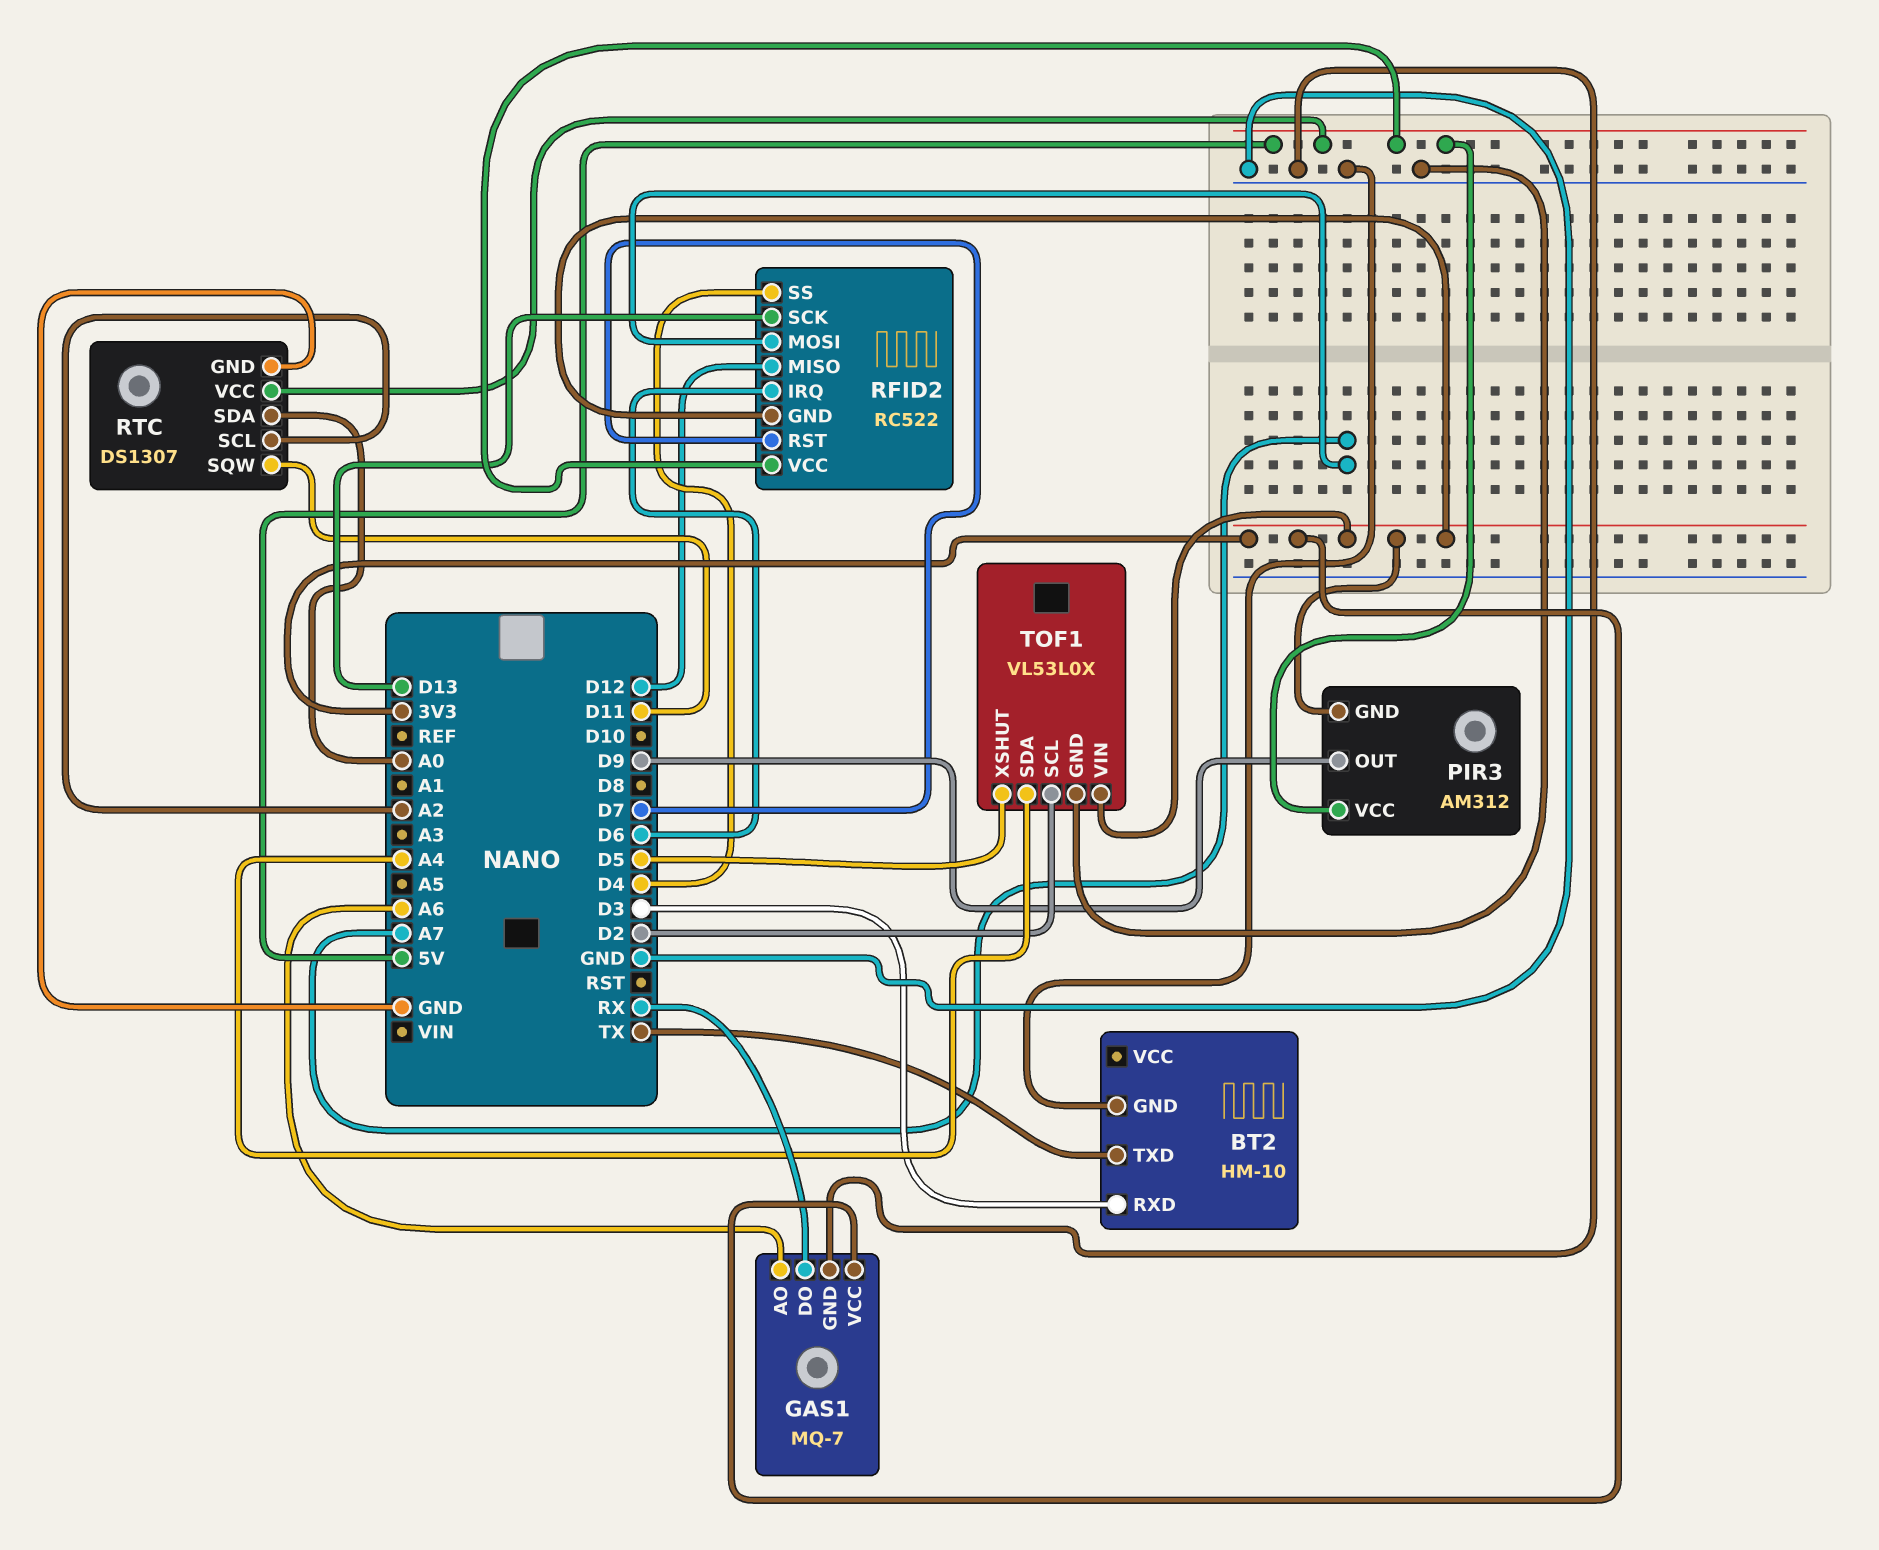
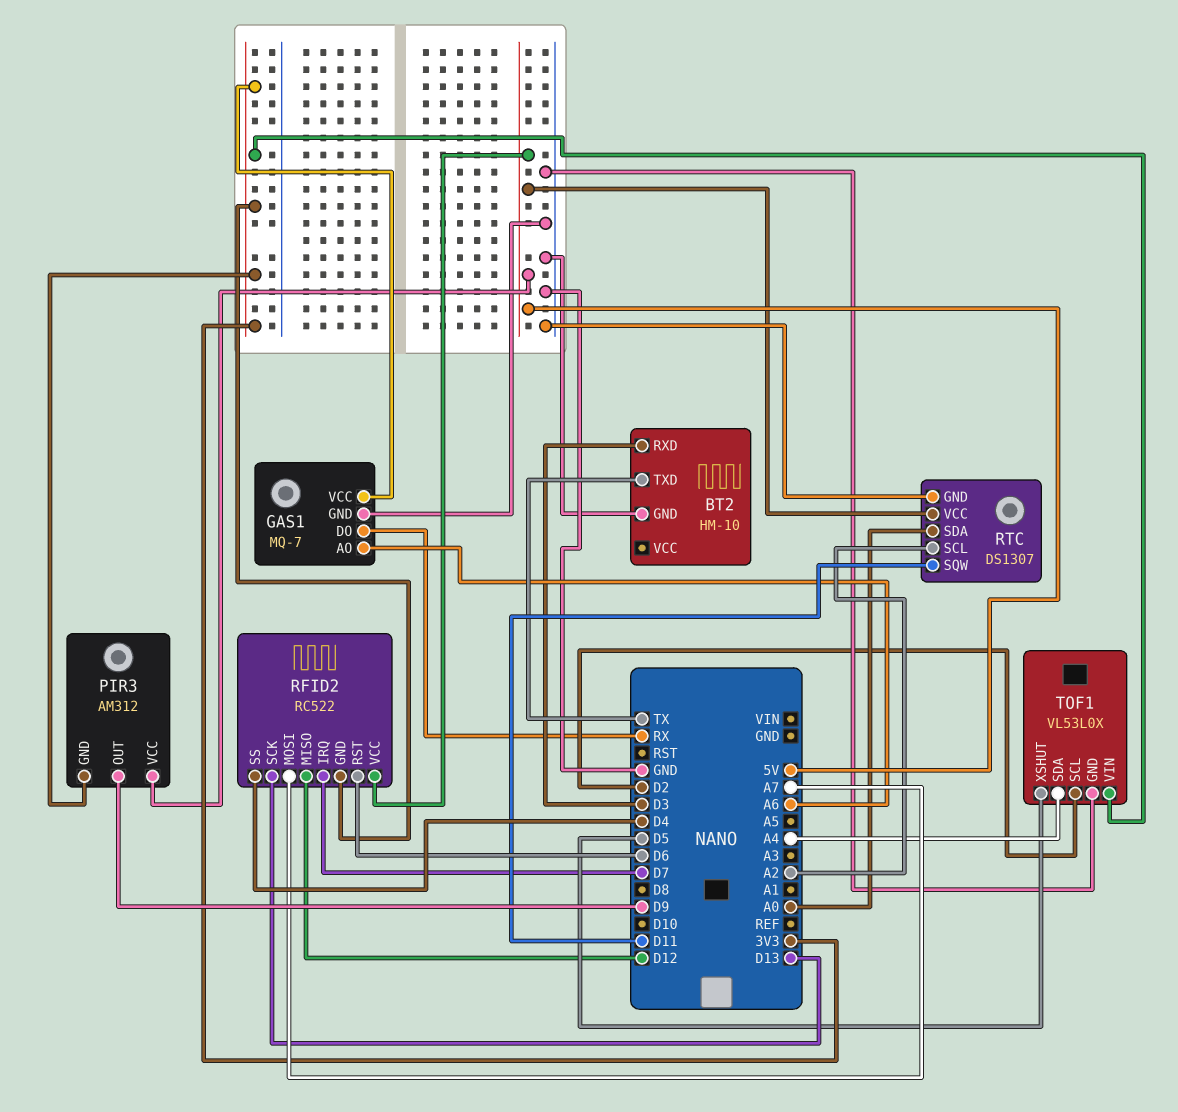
RFID2 pin IRQ: D6 -> D7
RFID2 pin RST: D7 -> D6

